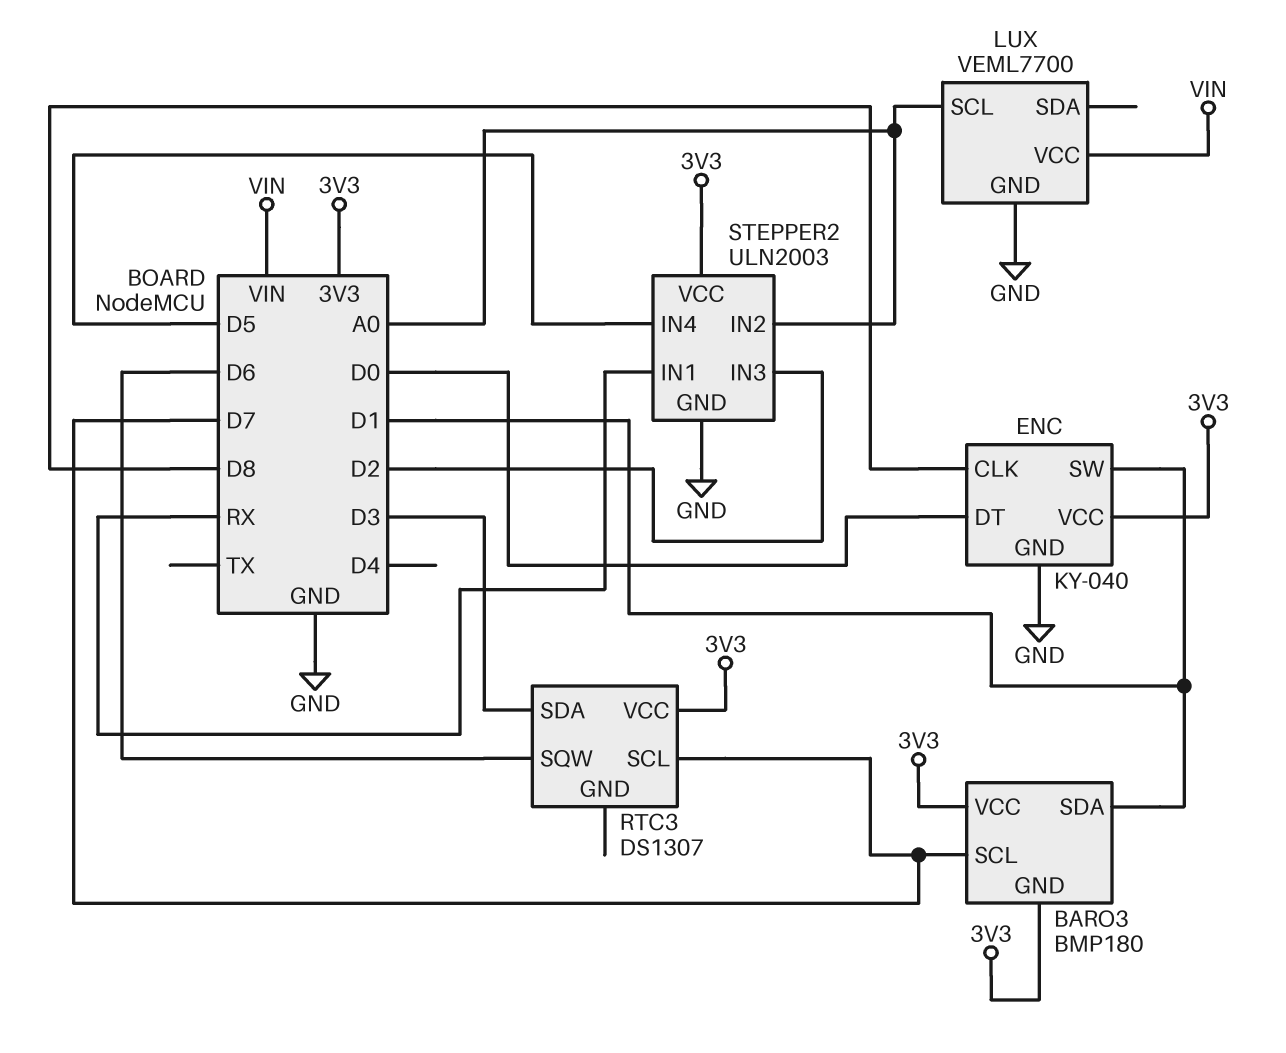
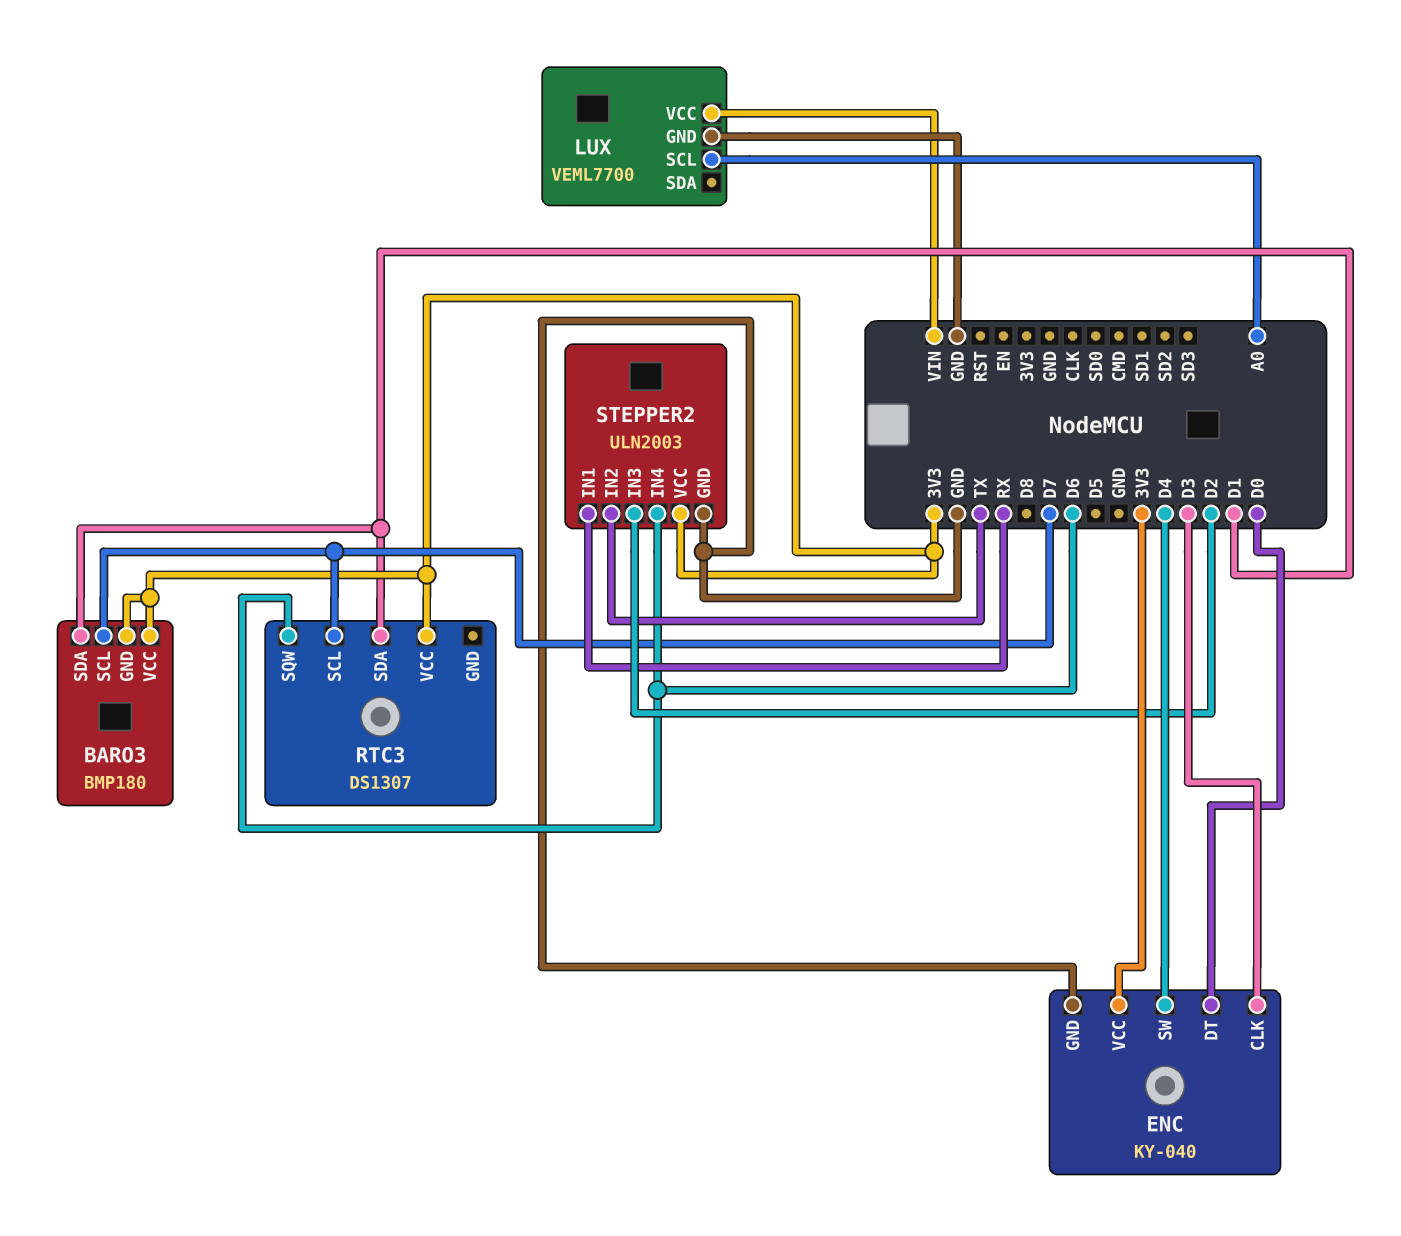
ENC pin CLK: D8 -> D3
ENC pin SW: D1 -> D4
RTC3 pin SDA: D3 -> D1
STEPPER2 pin IN2: A0 -> TX
STEPPER2 pin IN4: D5 -> D6

